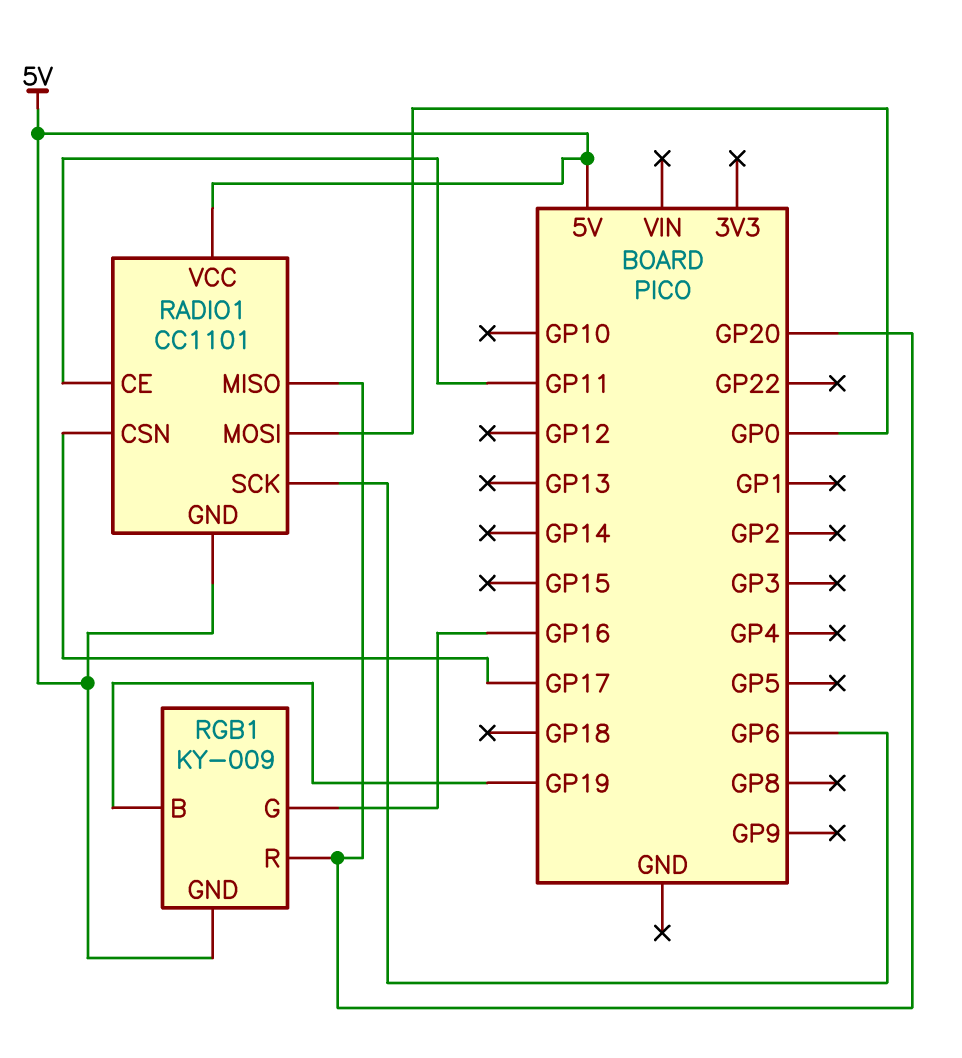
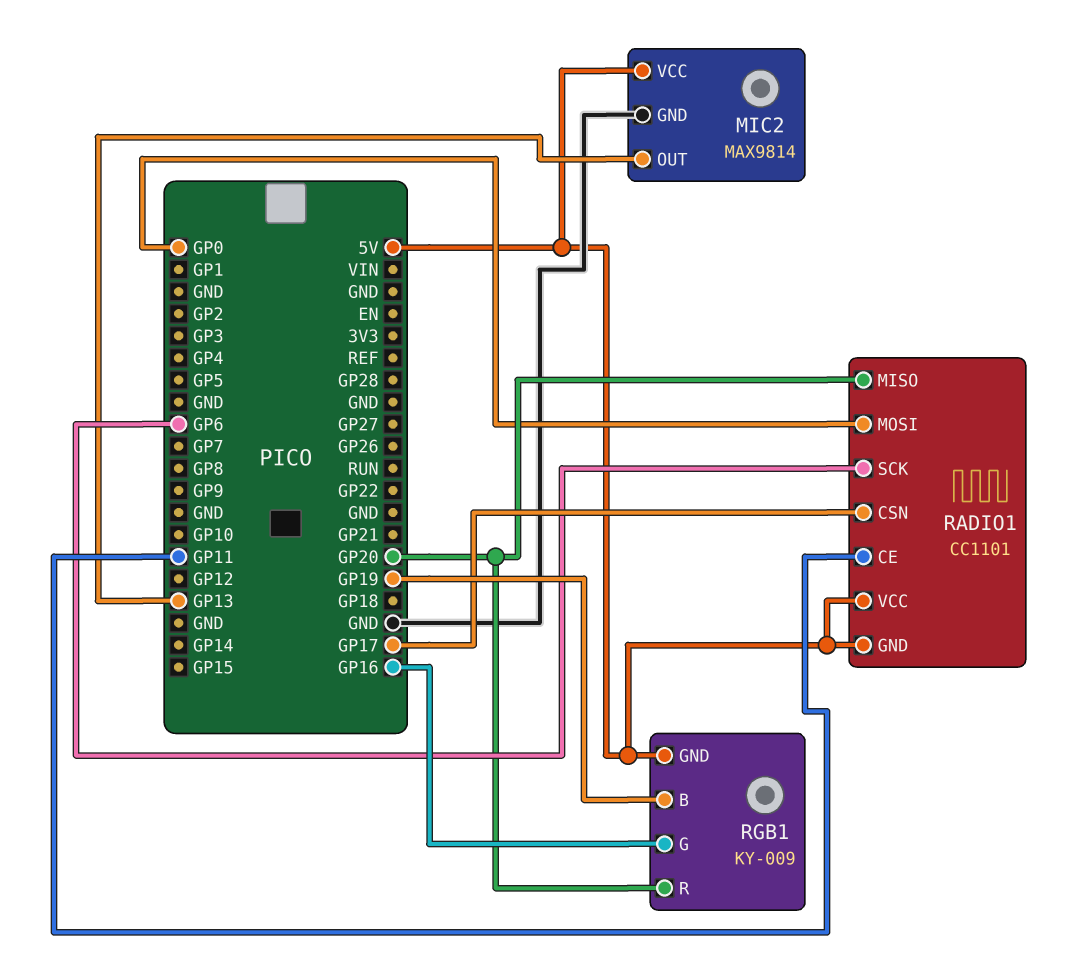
MIC2: none -> MAX9814
MIC2 pin GND: none -> GND
MIC2 pin OUT: none -> GP13
MIC2 pin VCC: none -> 5V

